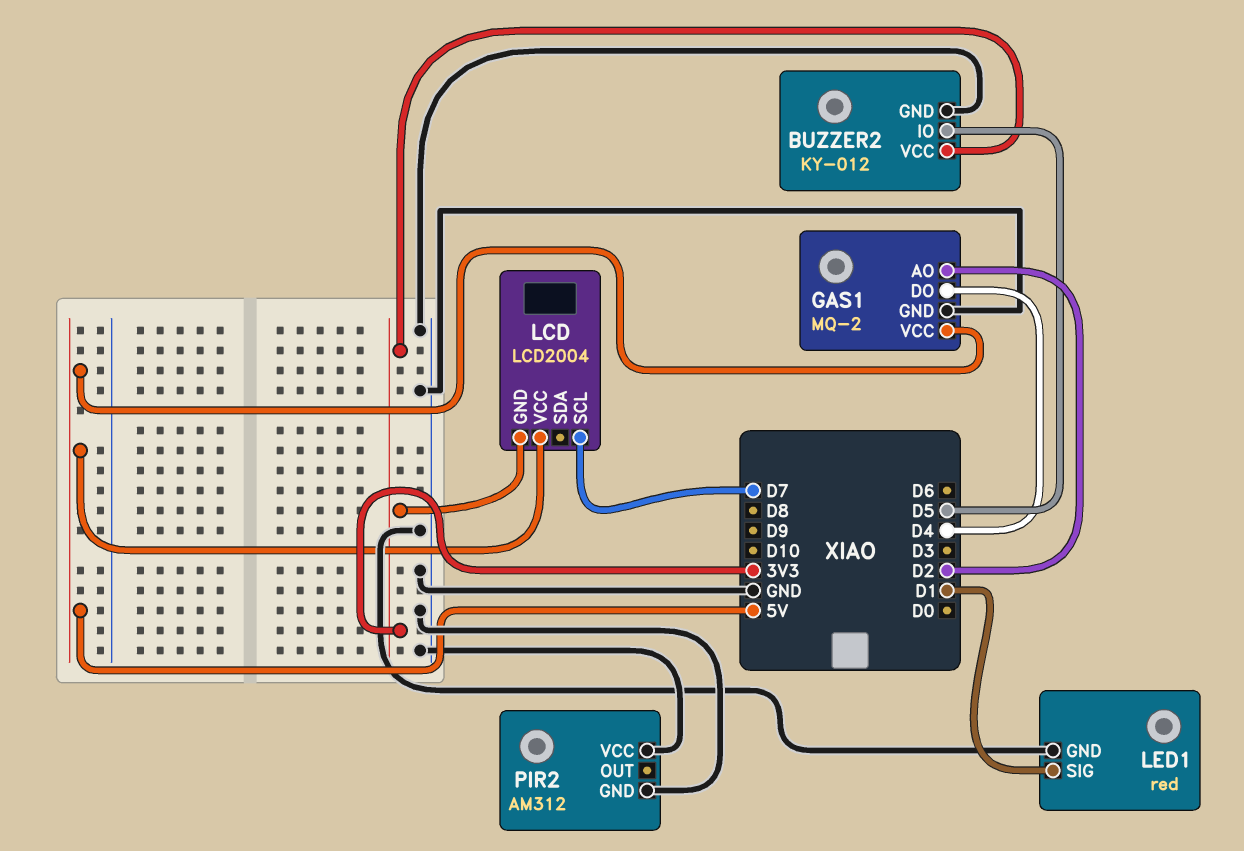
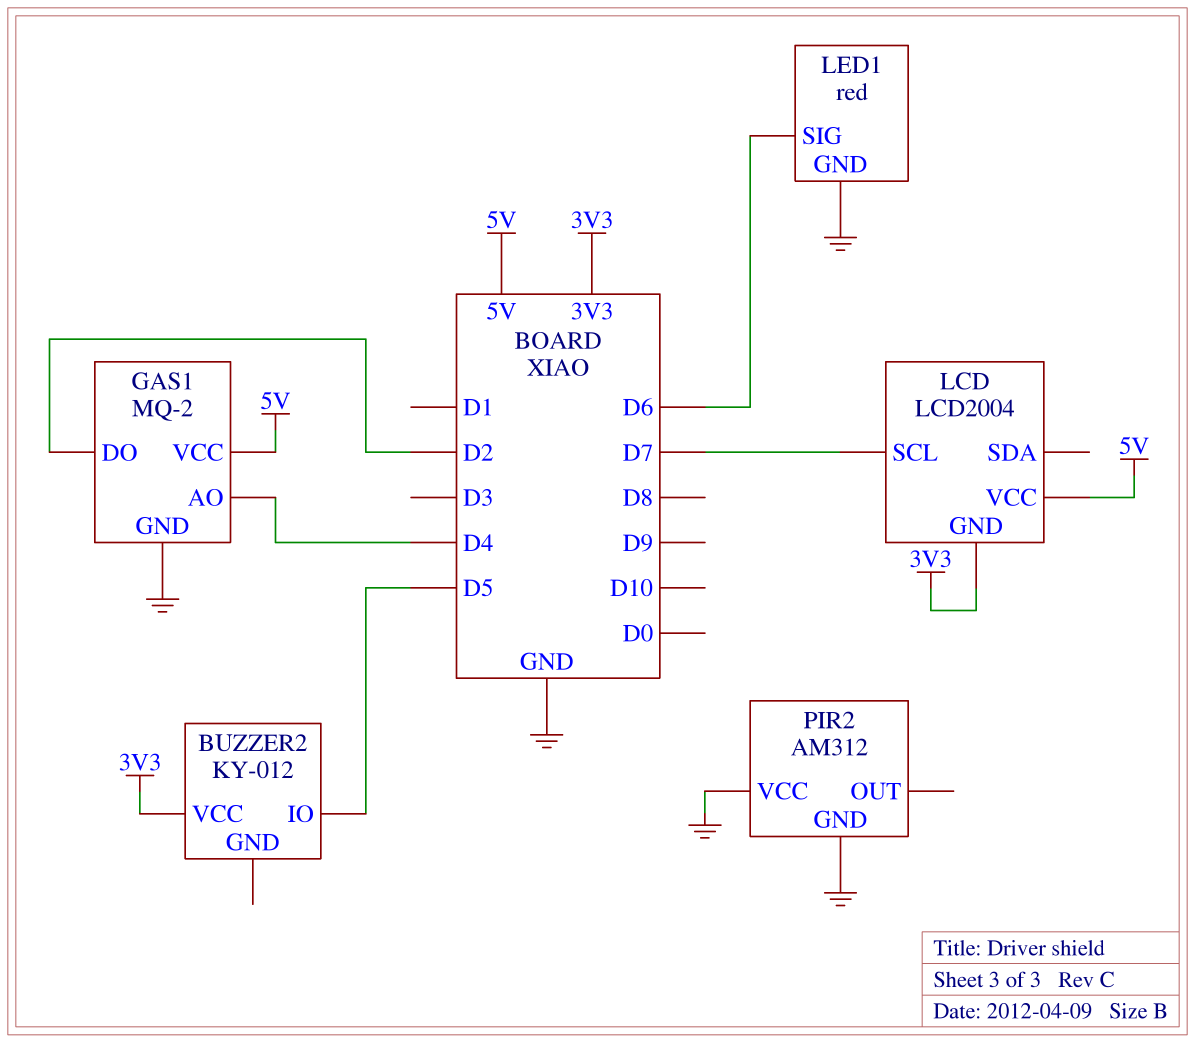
BUZZER2 pin GND: GND -> none
GAS1 pin AO: D2 -> D4
GAS1 pin DO: D4 -> D2
LED1 pin SIG: D1 -> D6

